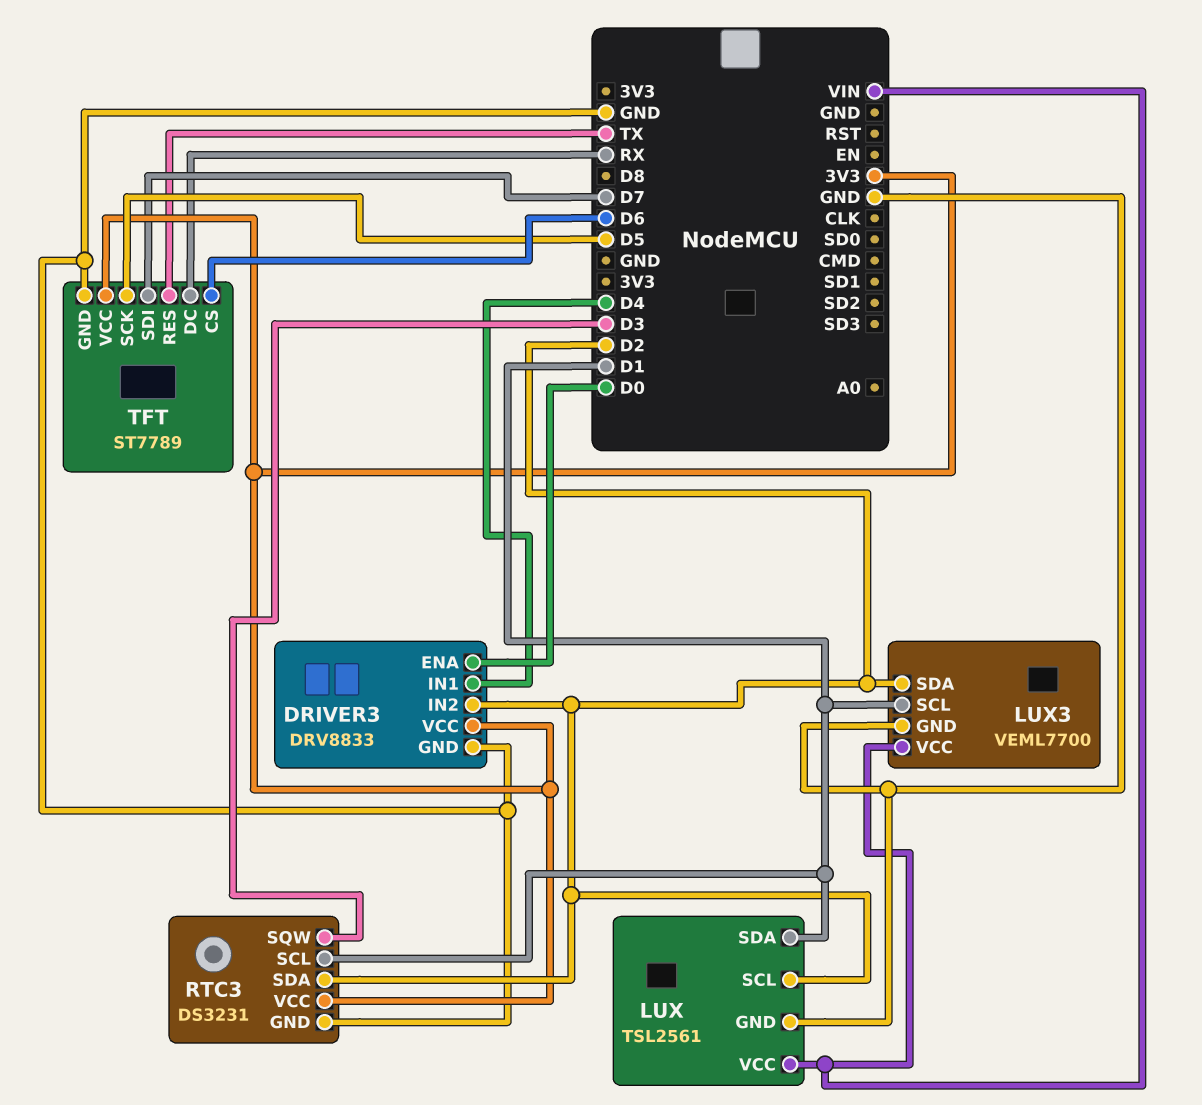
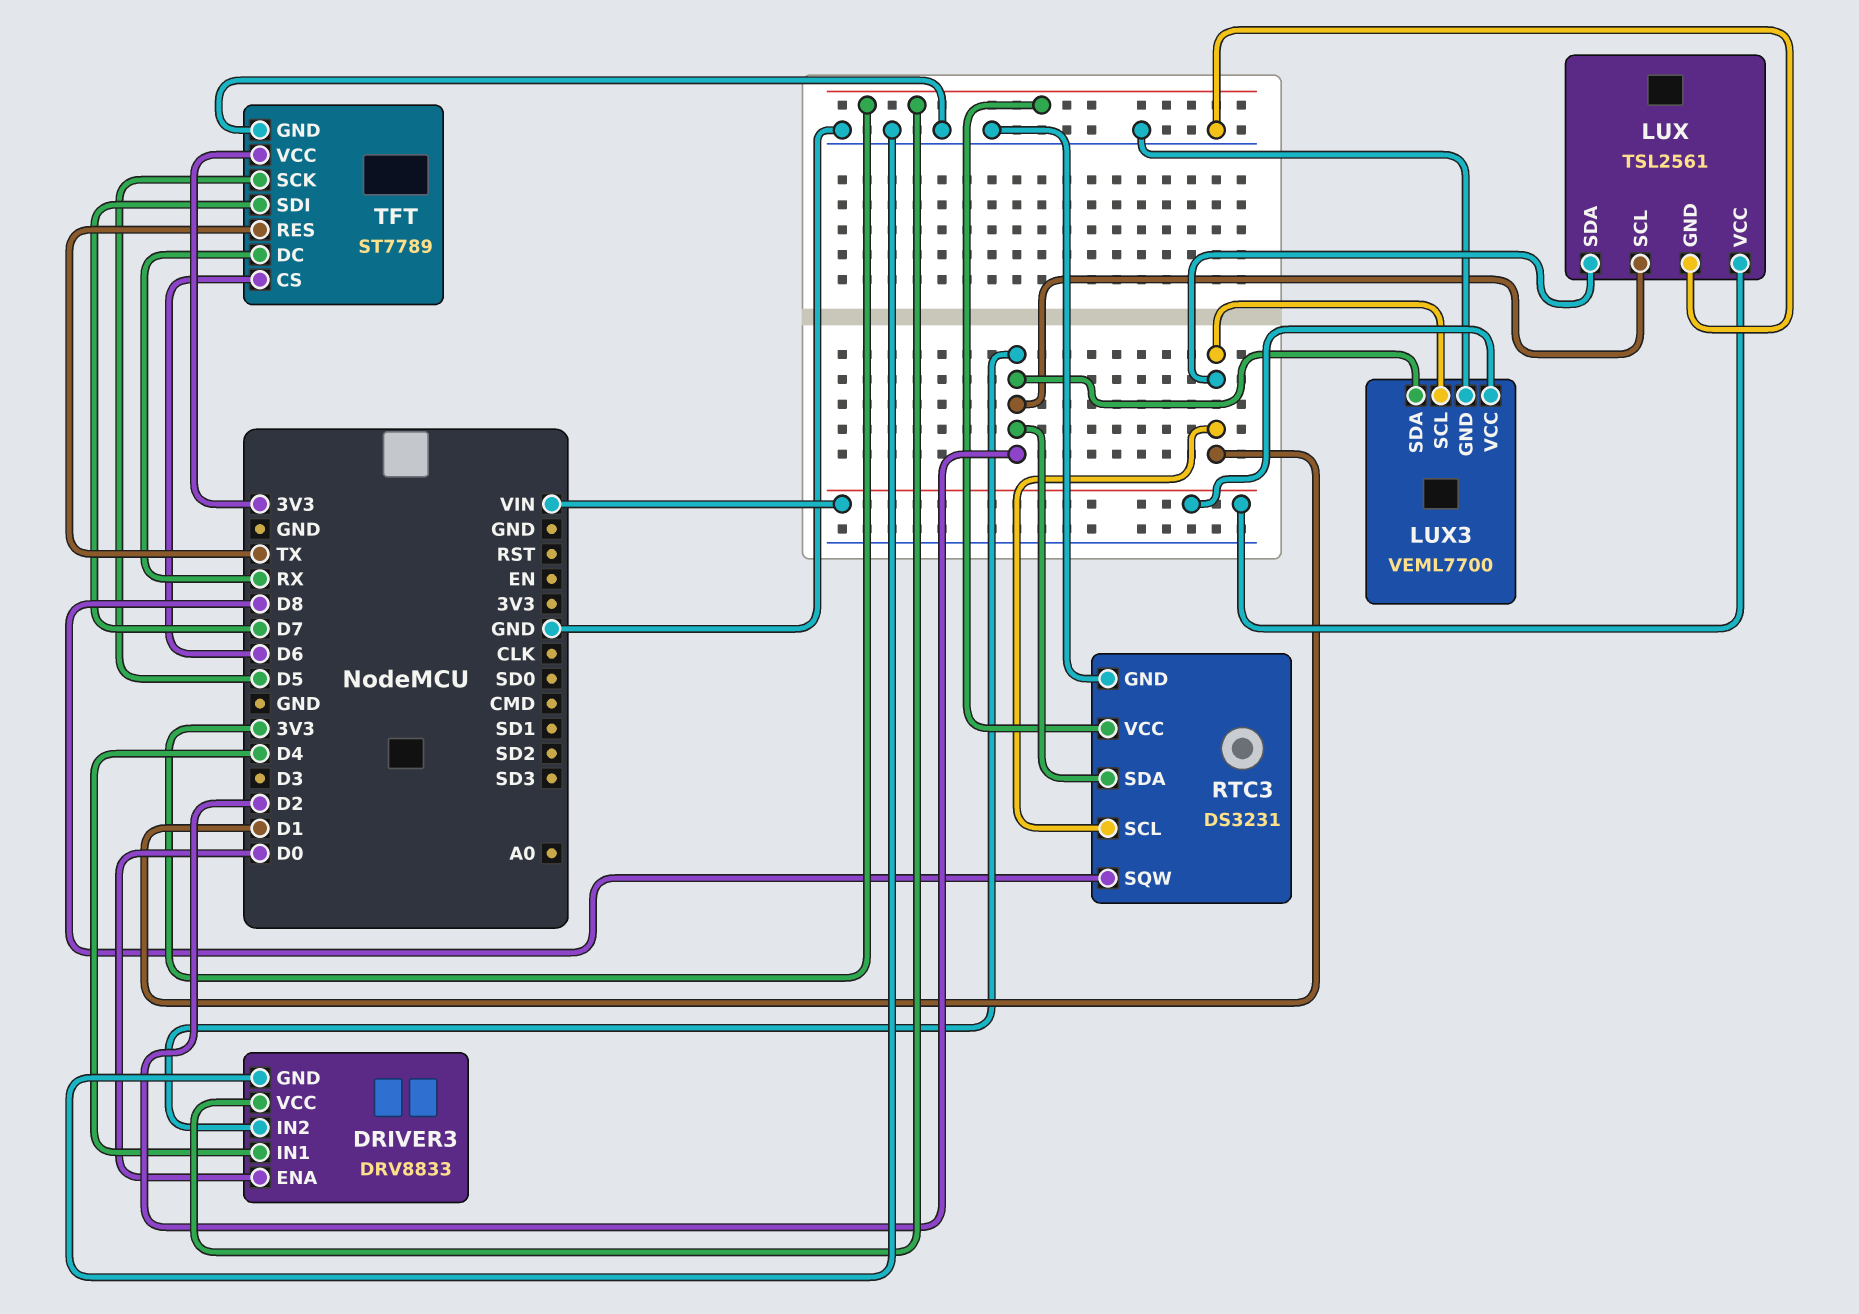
RTC3 pin SQW: D3 -> D8

